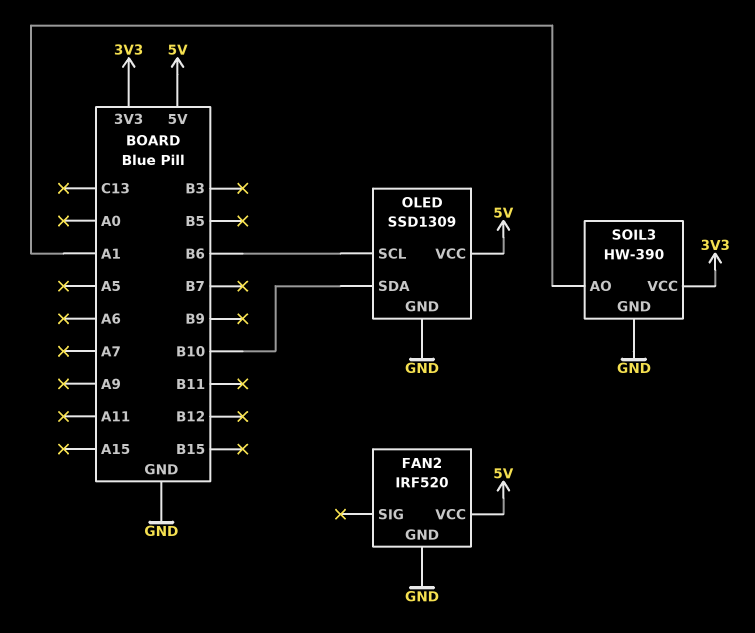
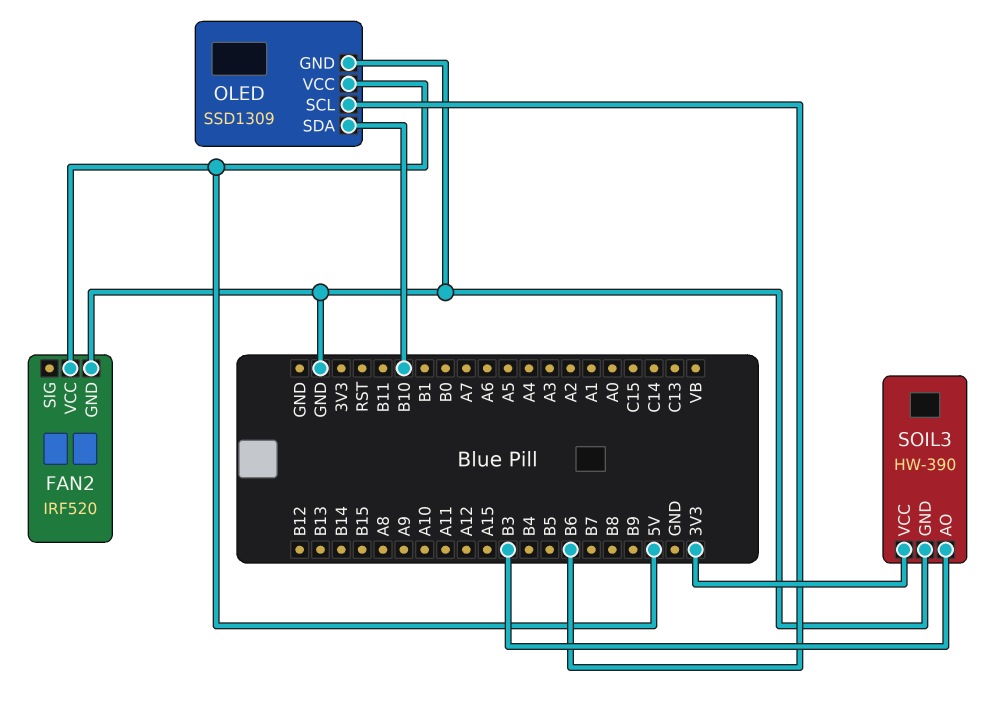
SOIL3 pin AO: A1 -> B3

